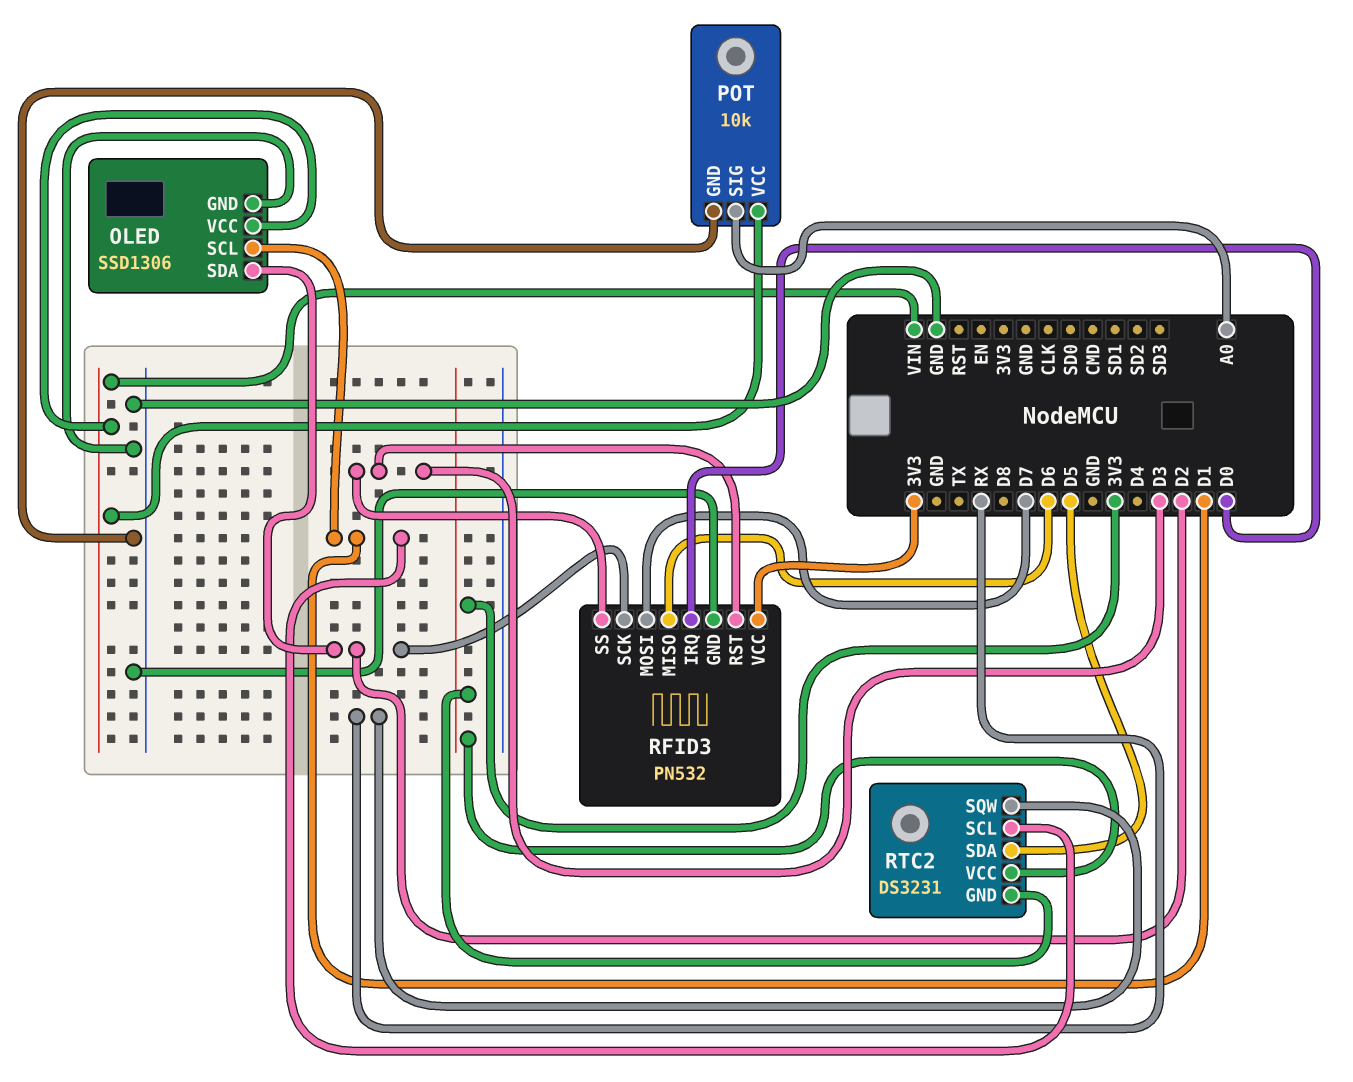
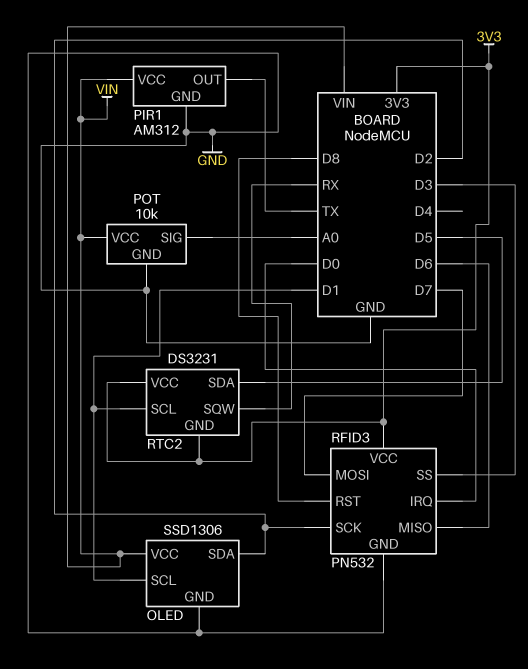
PIR1: none -> AM312
PIR1 pin GND: none -> GND
PIR1 pin OUT: none -> TX
PIR1 pin VCC: none -> VIN
RFID3 pin RST: D3 -> D8

